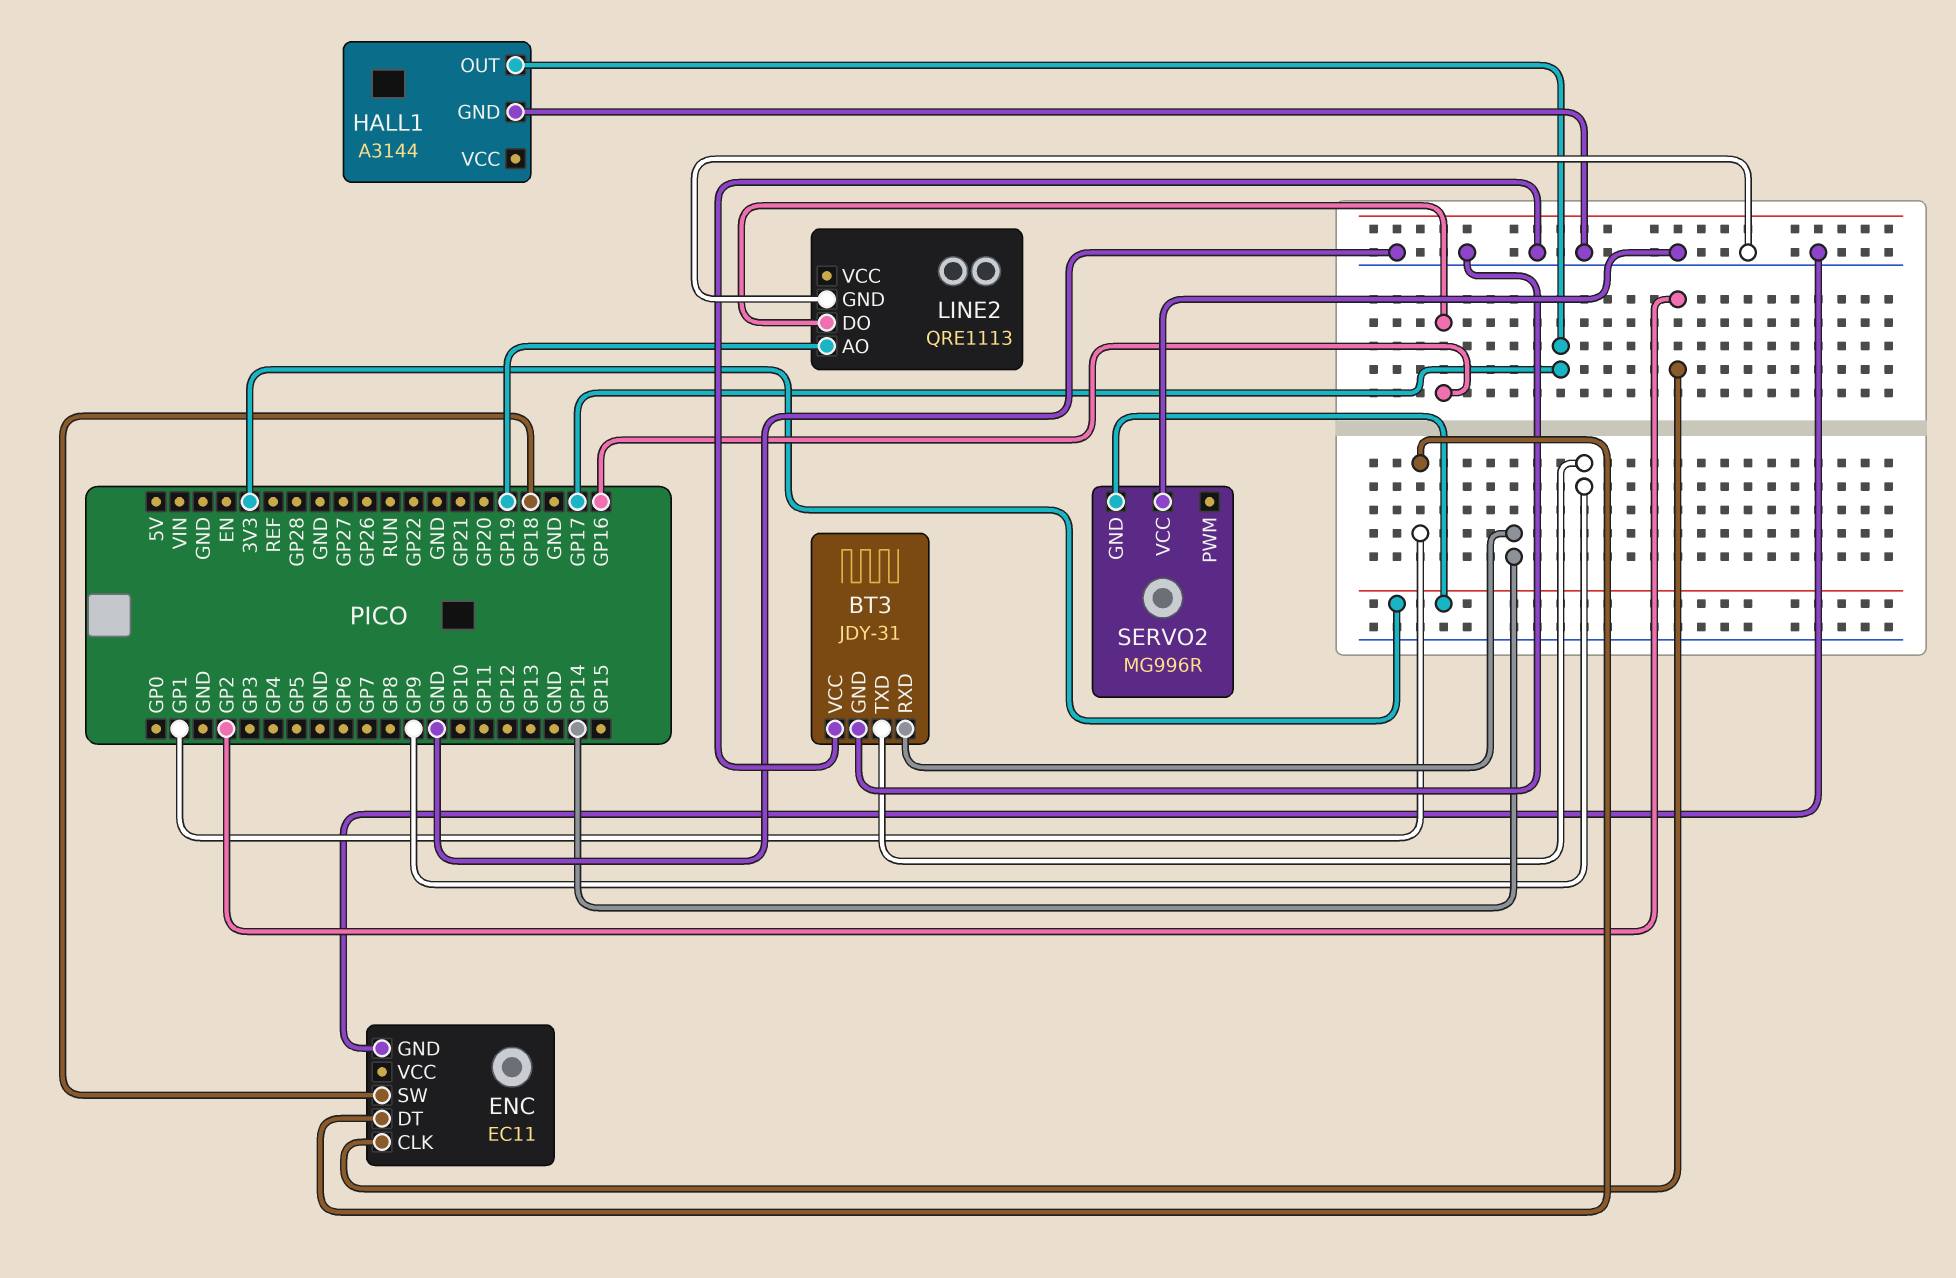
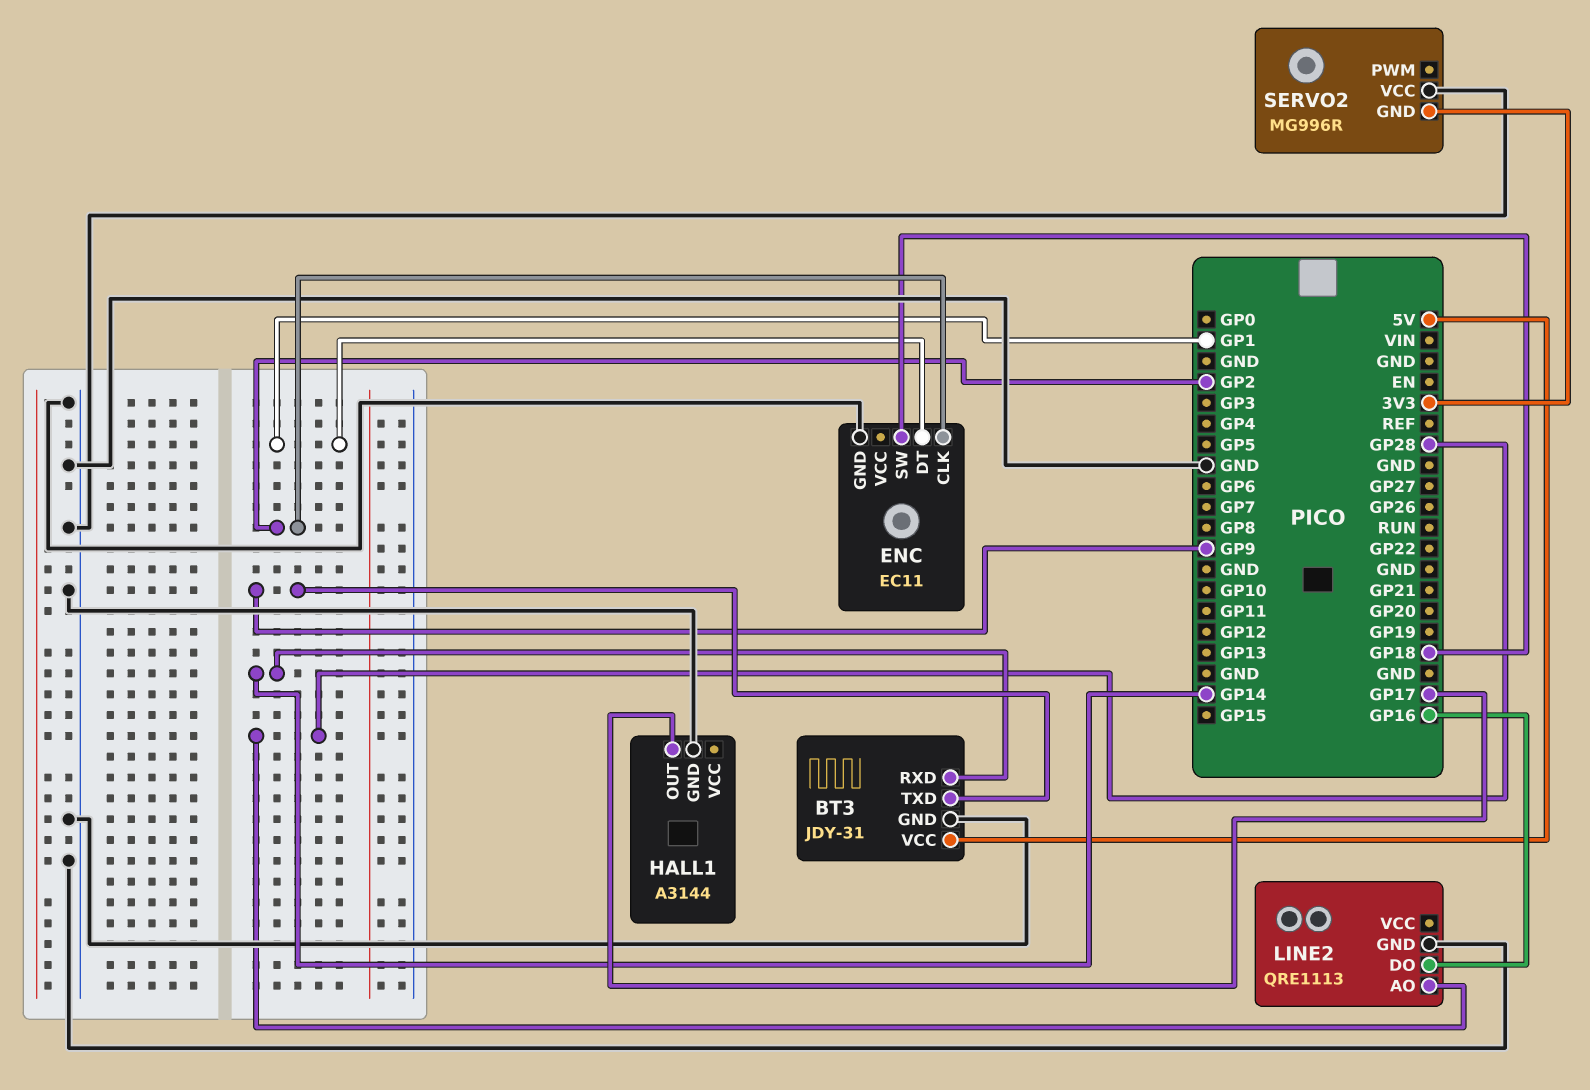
BT3 pin VCC: GND -> 5V
LINE2 pin AO: GP19 -> GP28

